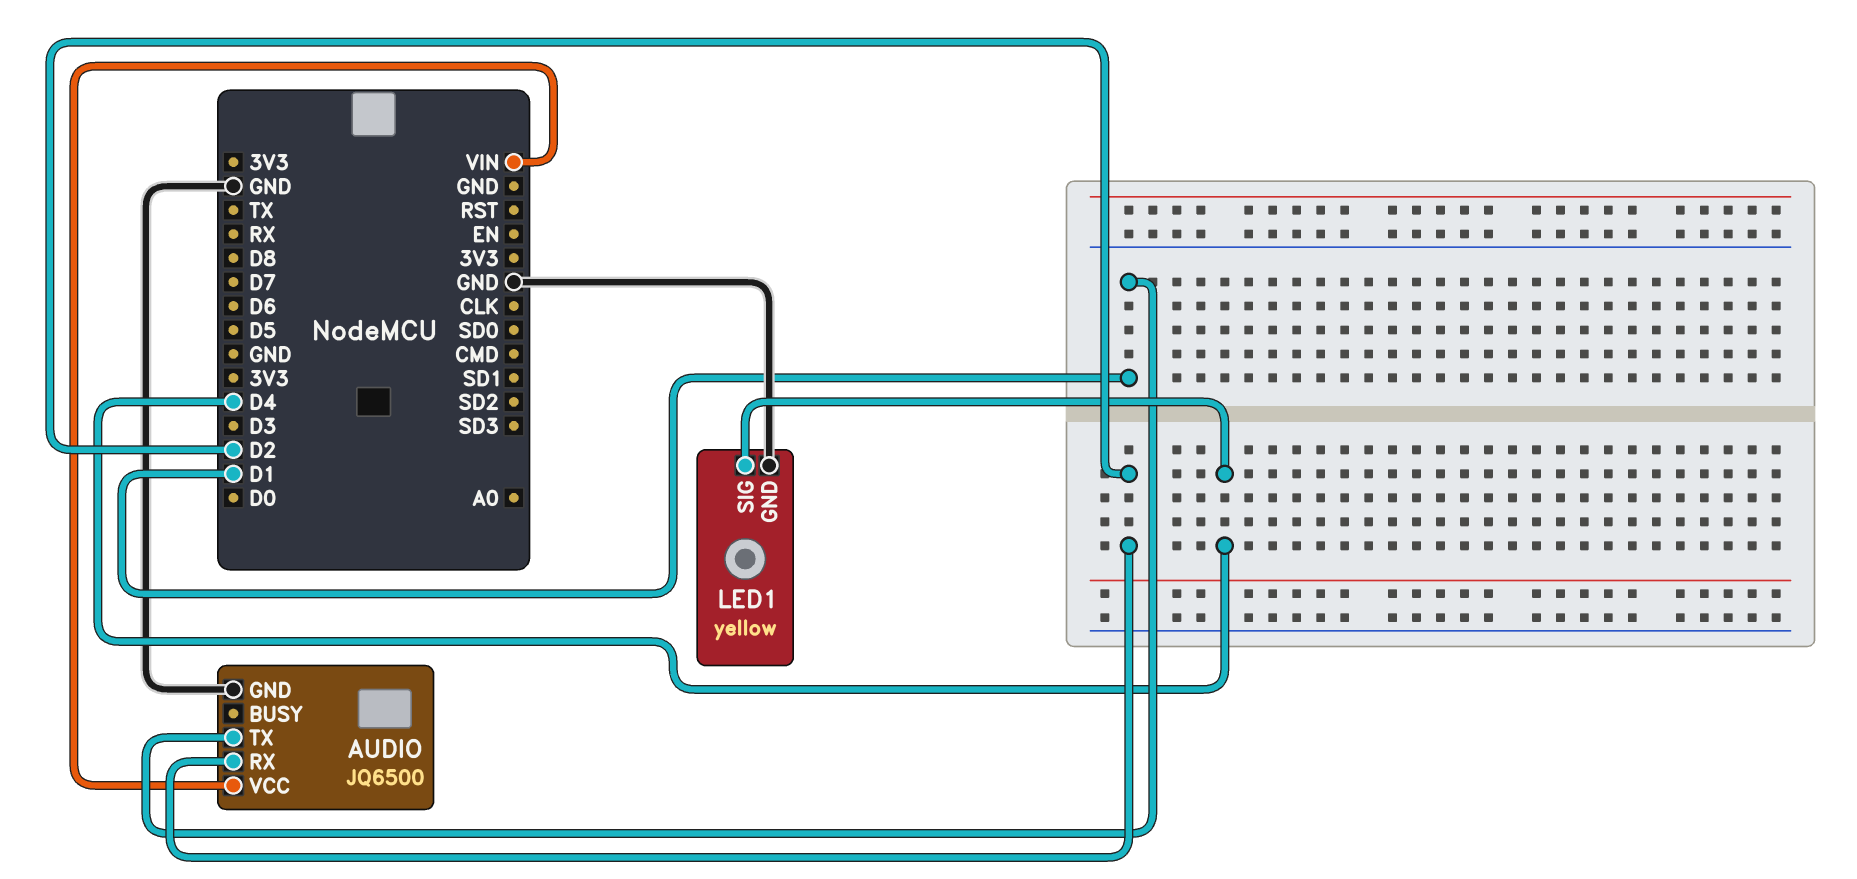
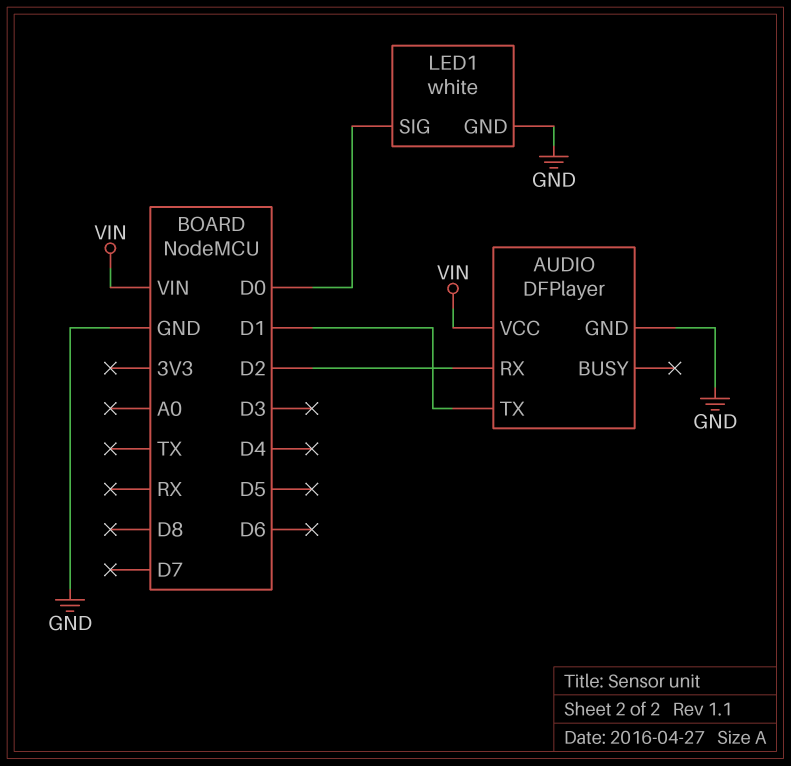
AUDIO: JQ6500 -> DFPlayer
LED1: yellow -> white
LED1 pin SIG: D4 -> D0

